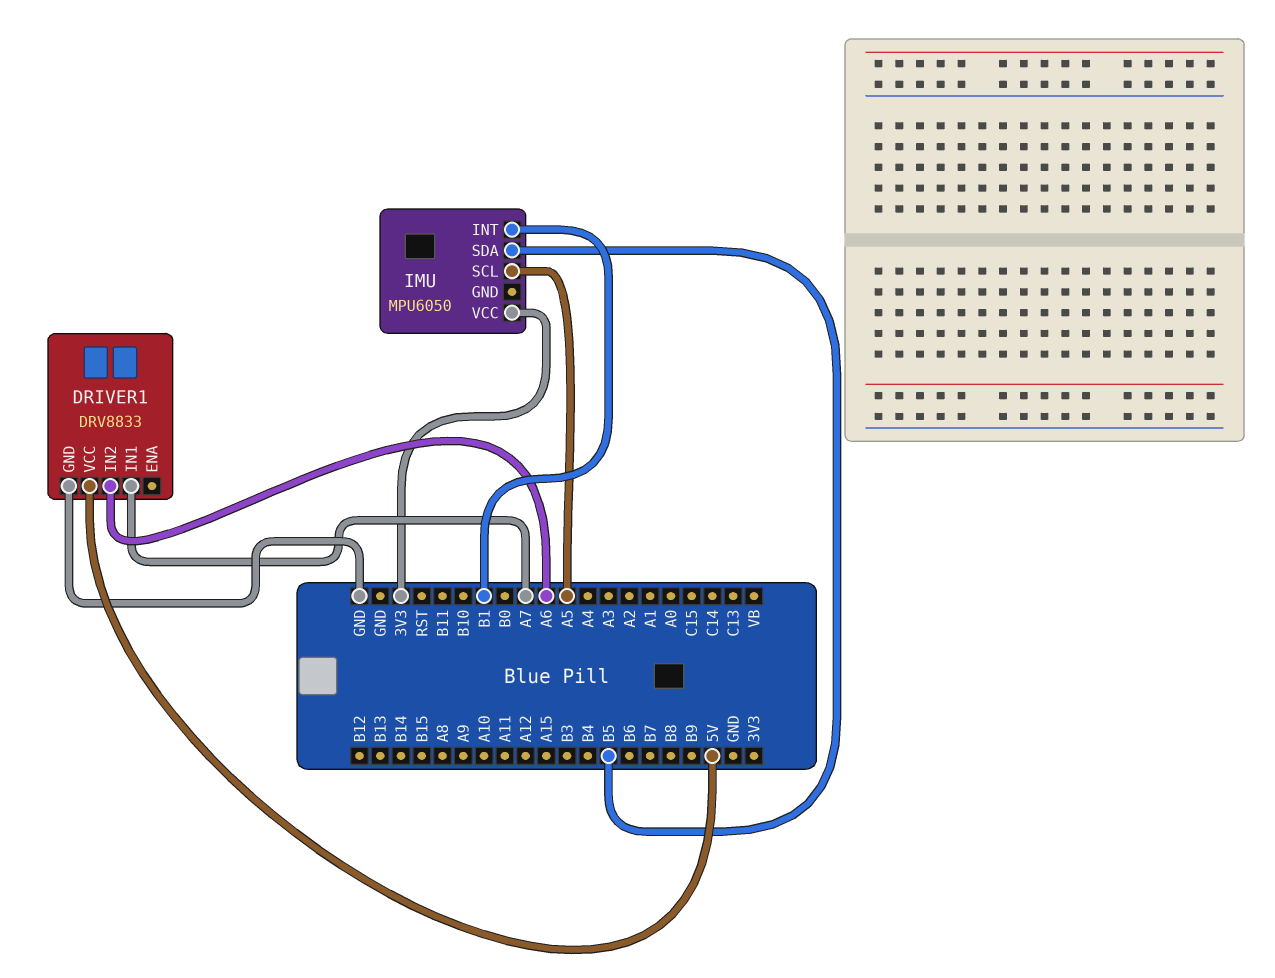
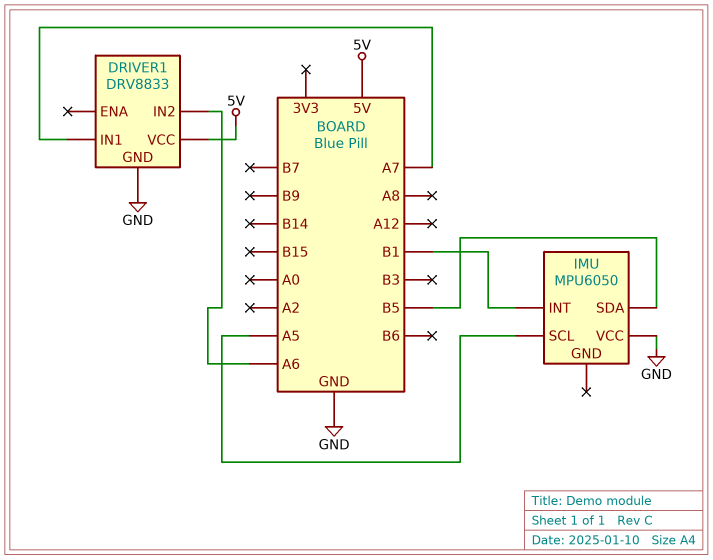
IMU pin VCC: 3V3 -> GND

